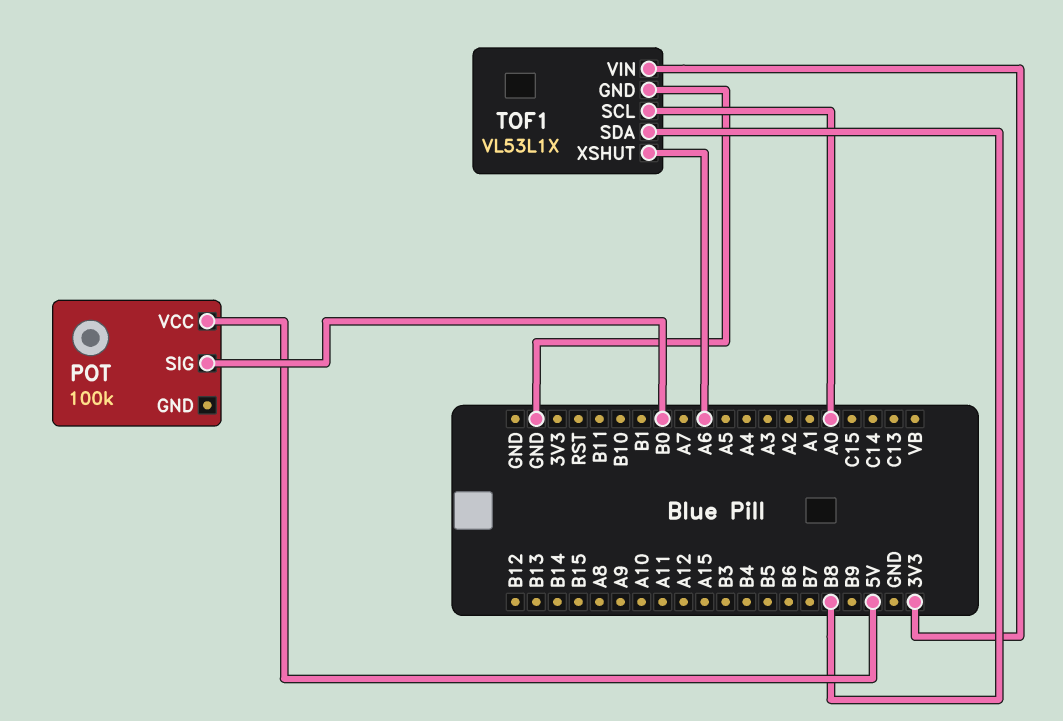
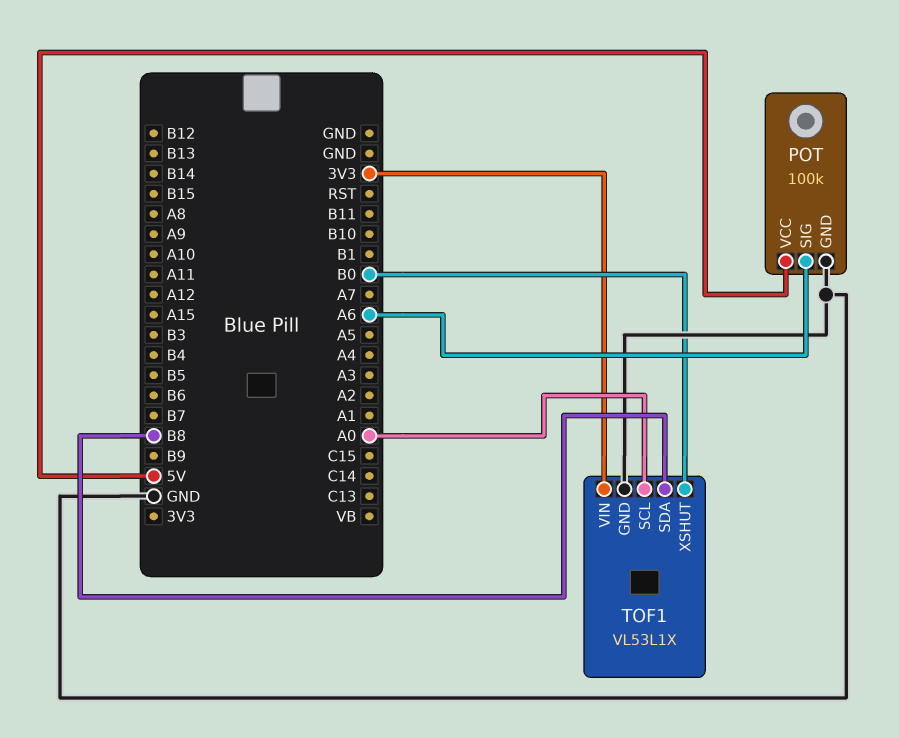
POT pin GND: none -> GND
POT pin SIG: B0 -> A6
TOF1 pin XSHUT: A6 -> B0

